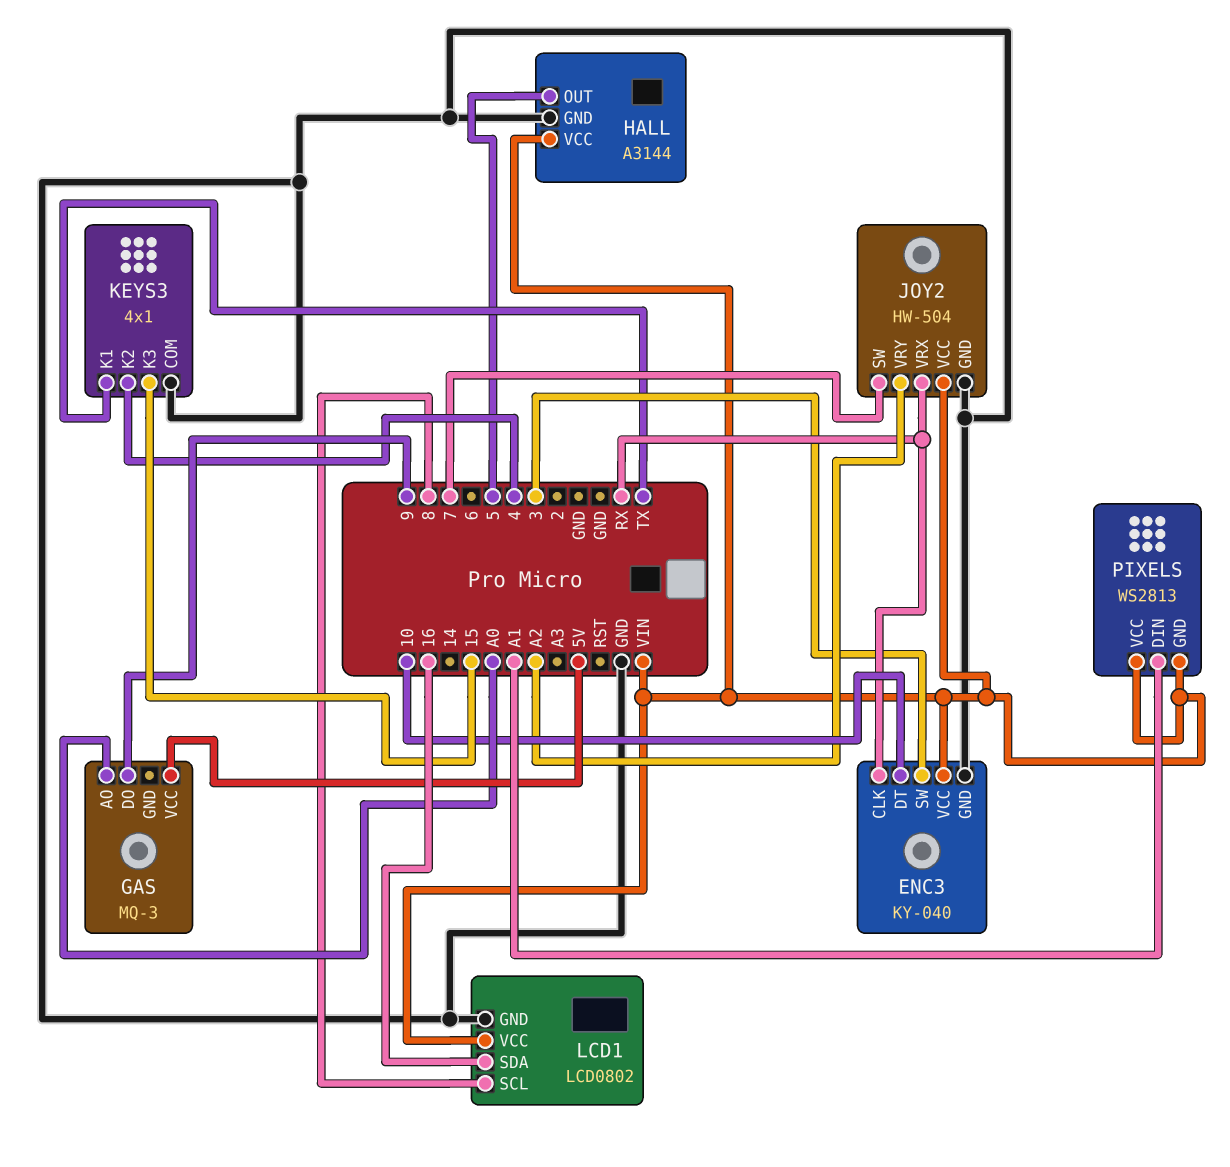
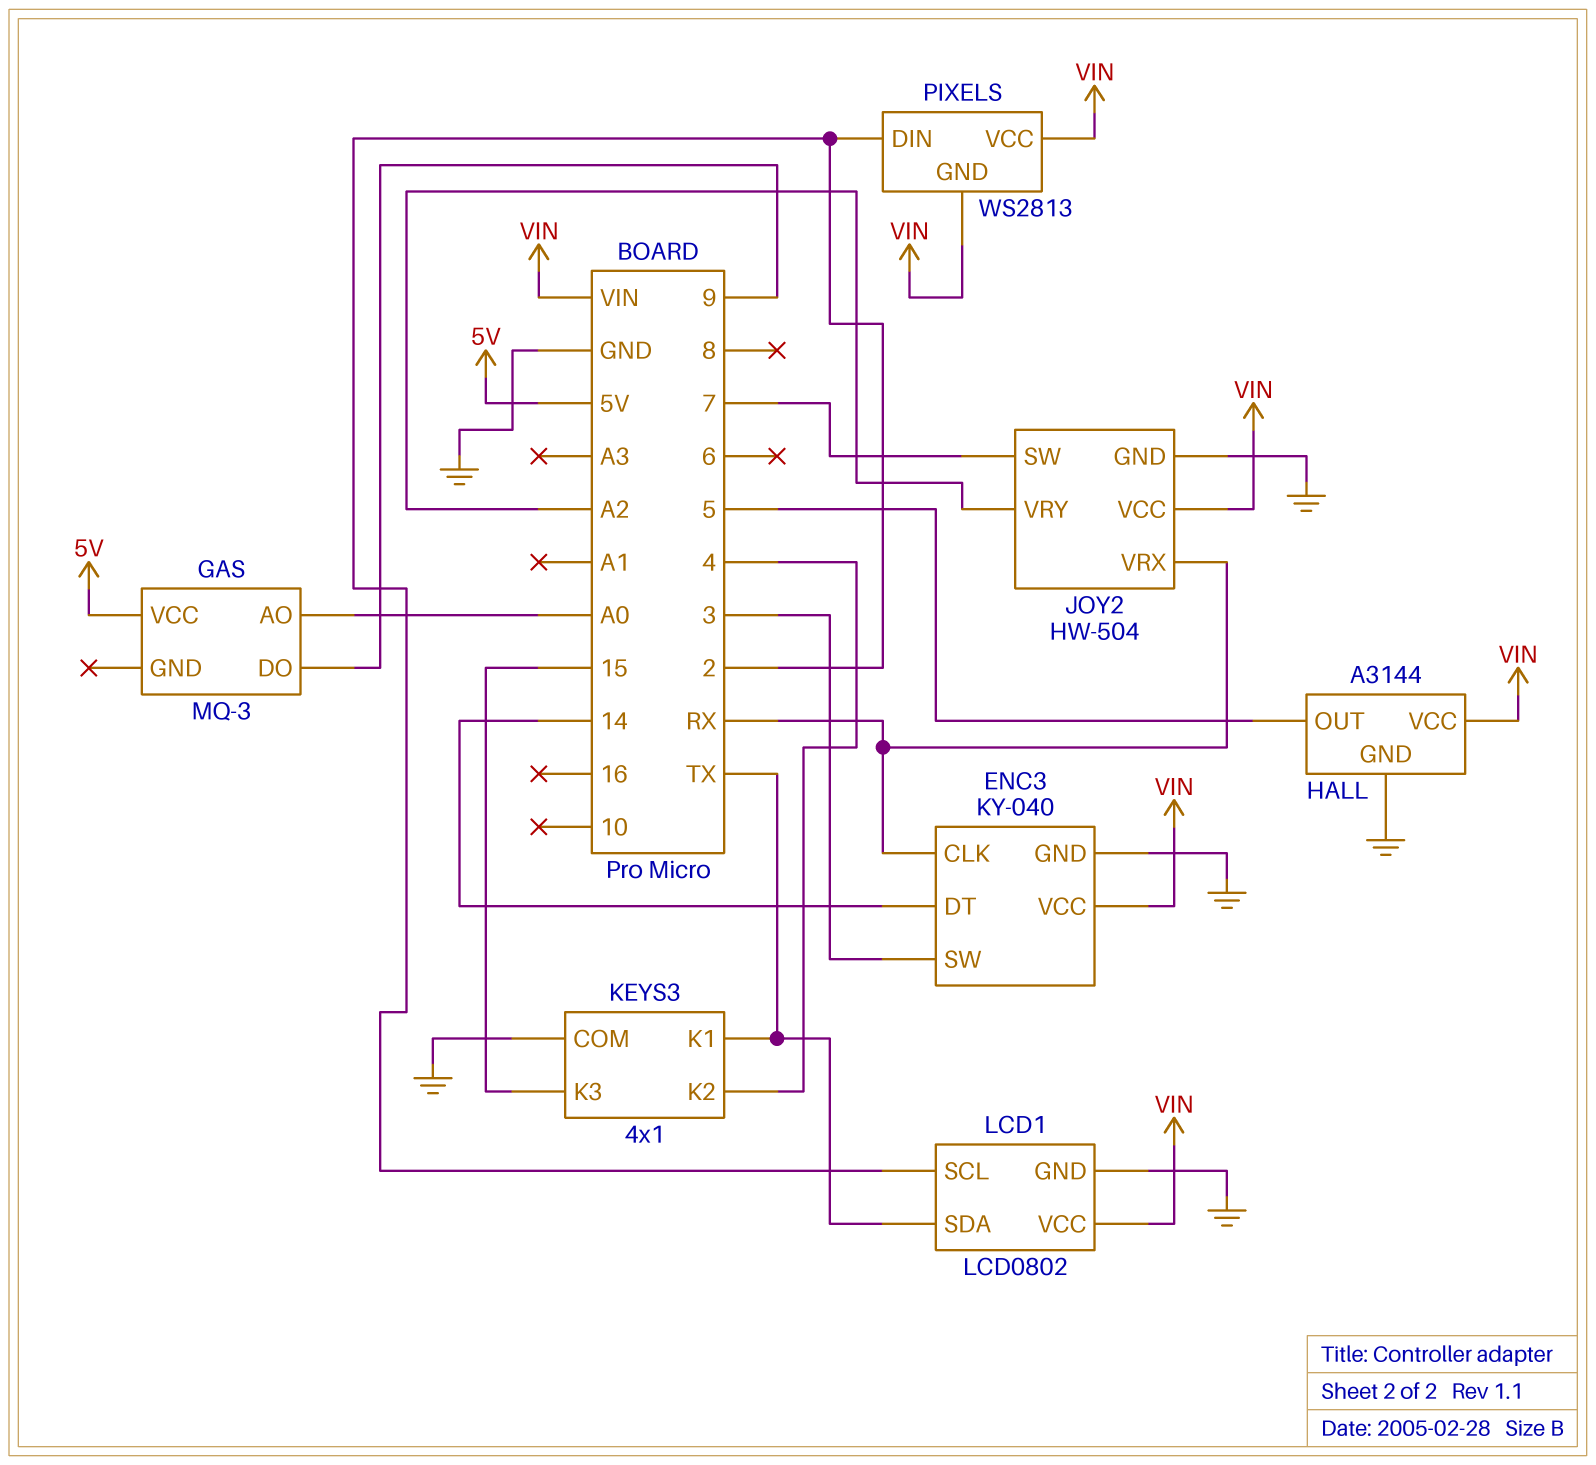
ENC3 pin DT: 10 -> 14
LCD1 pin SCL: 8 -> 2
LCD1 pin SDA: 16 -> TX
PIXELS pin DIN: A1 -> 2

